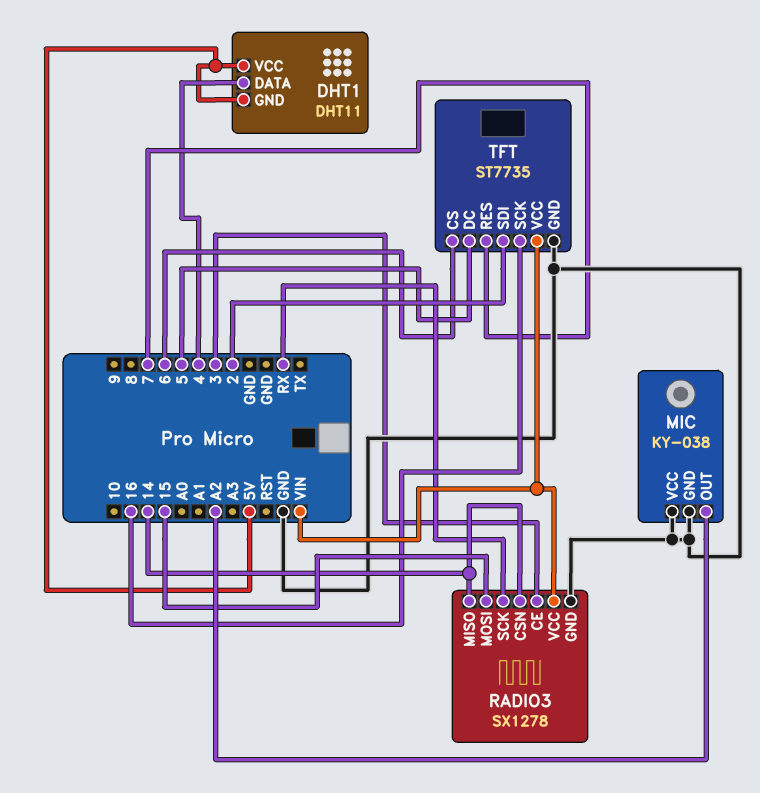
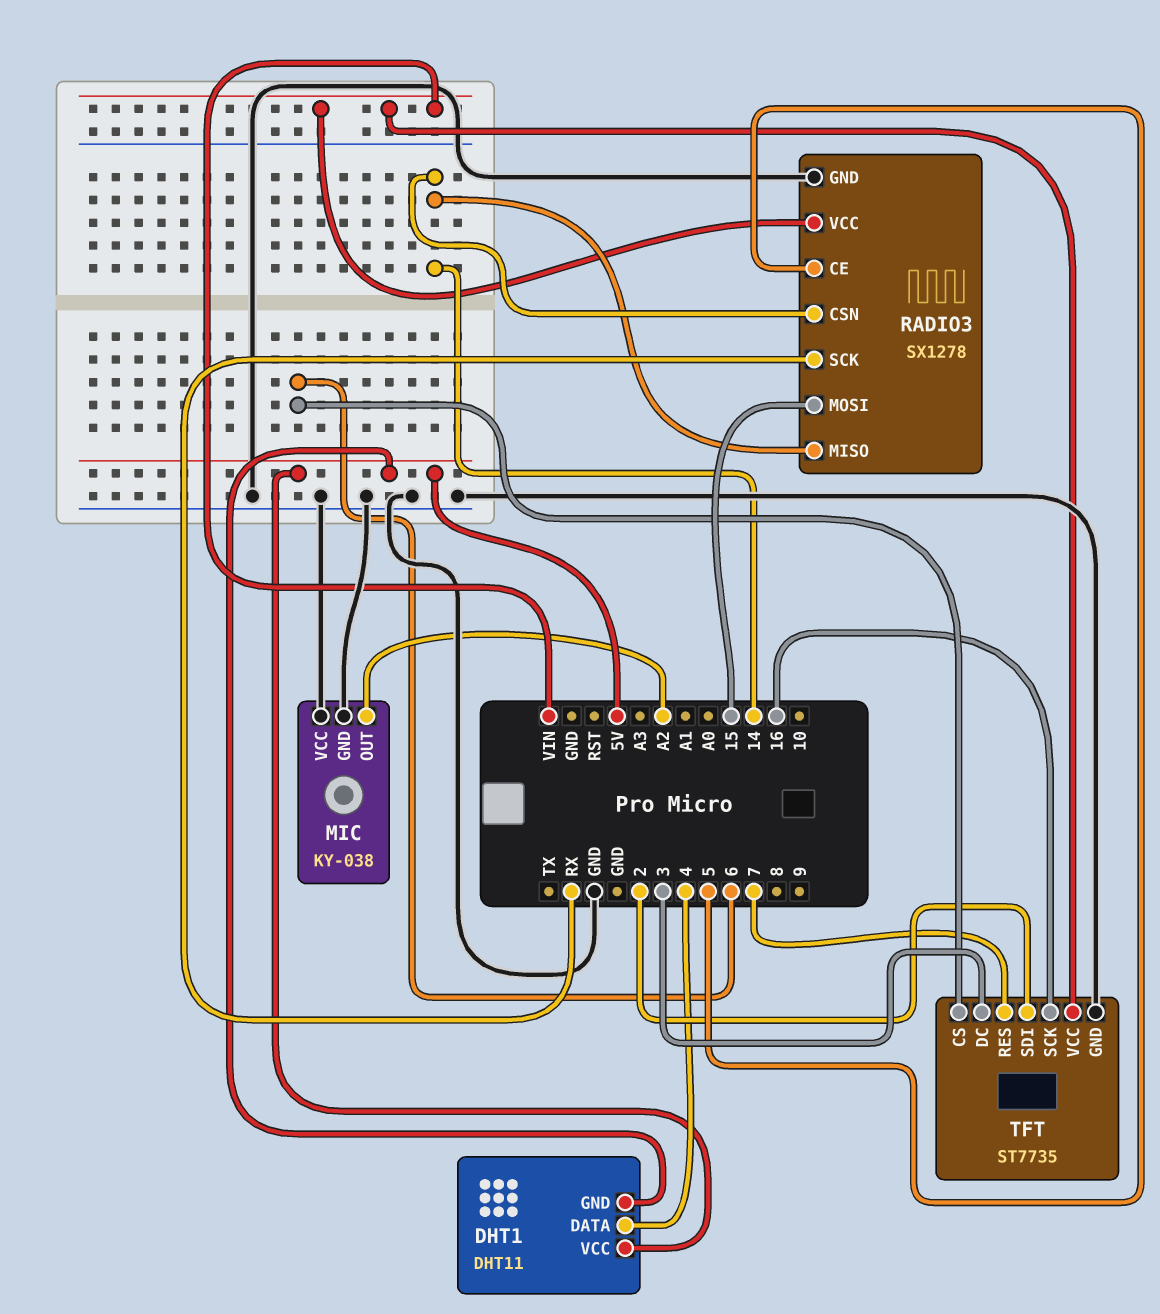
RADIO3 pin CE: 3 -> 5
TFT pin DC: 5 -> 3

